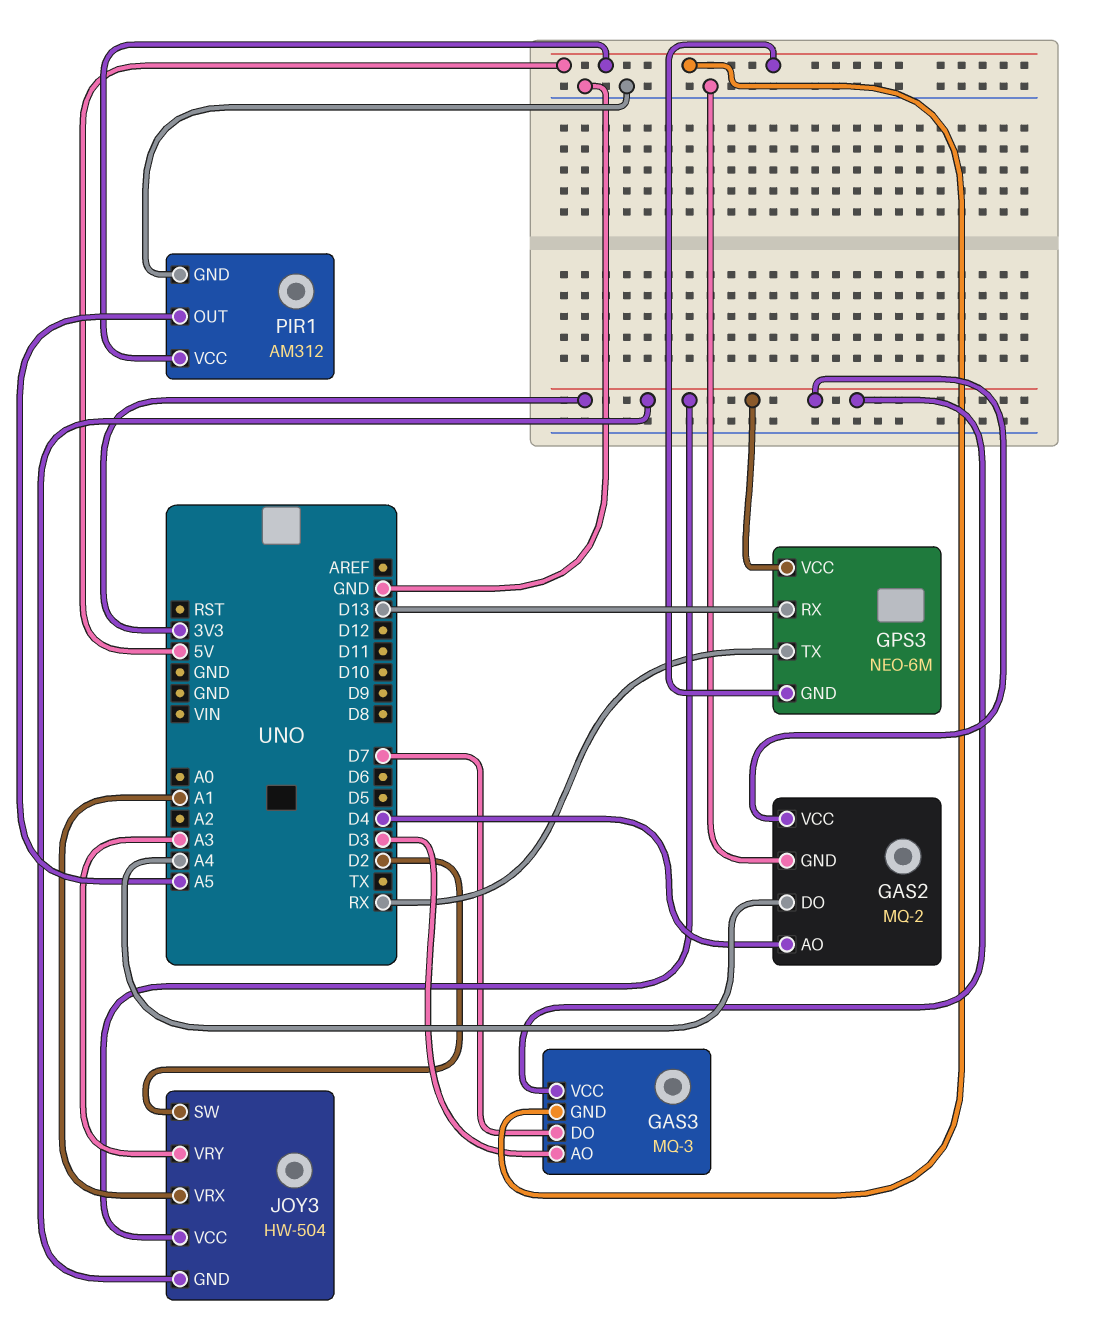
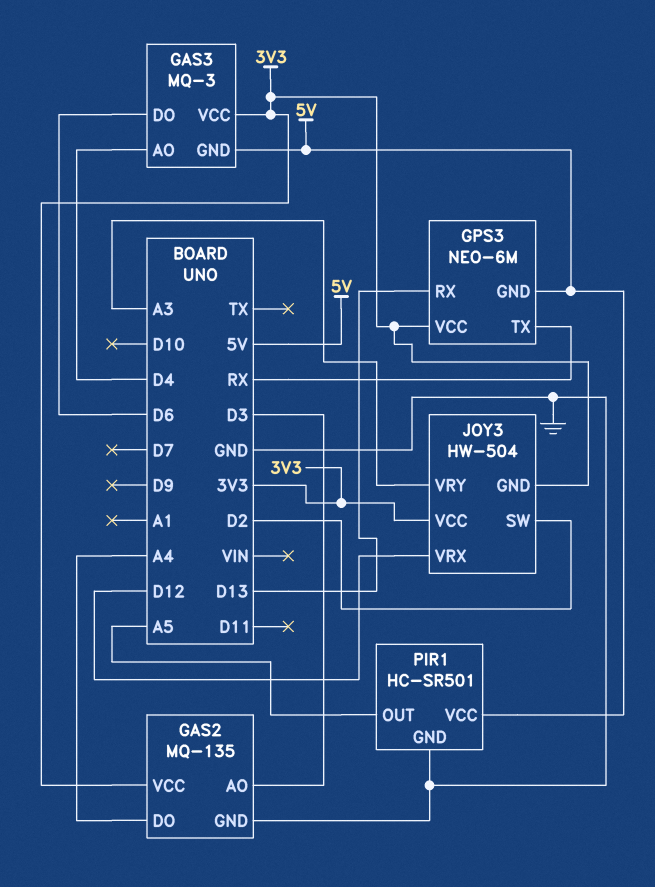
GAS2: MQ-2 -> MQ-135
GAS2 pin AO: D4 -> D3
GAS3 pin AO: D3 -> D4
GAS3 pin DO: D7 -> D6
JOY3 pin VRX: A1 -> D12
PIR1: AM312 -> HC-SR501

